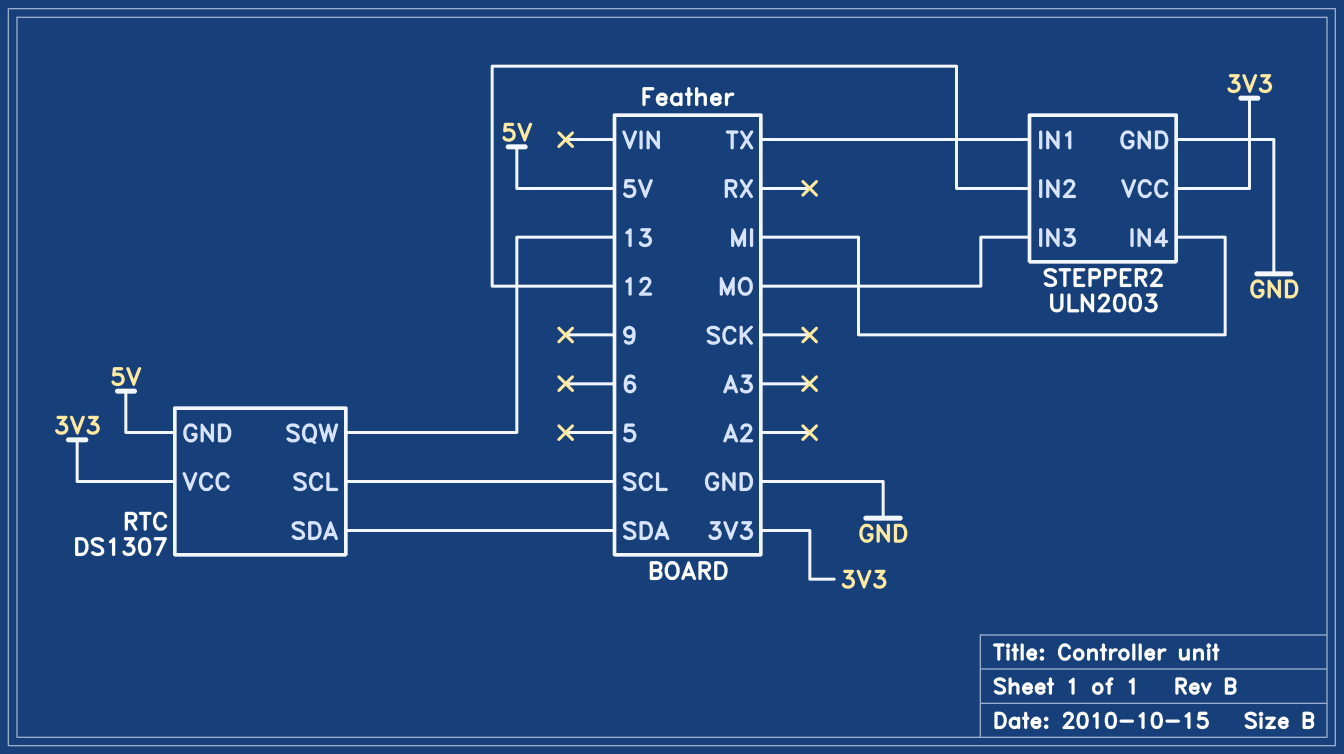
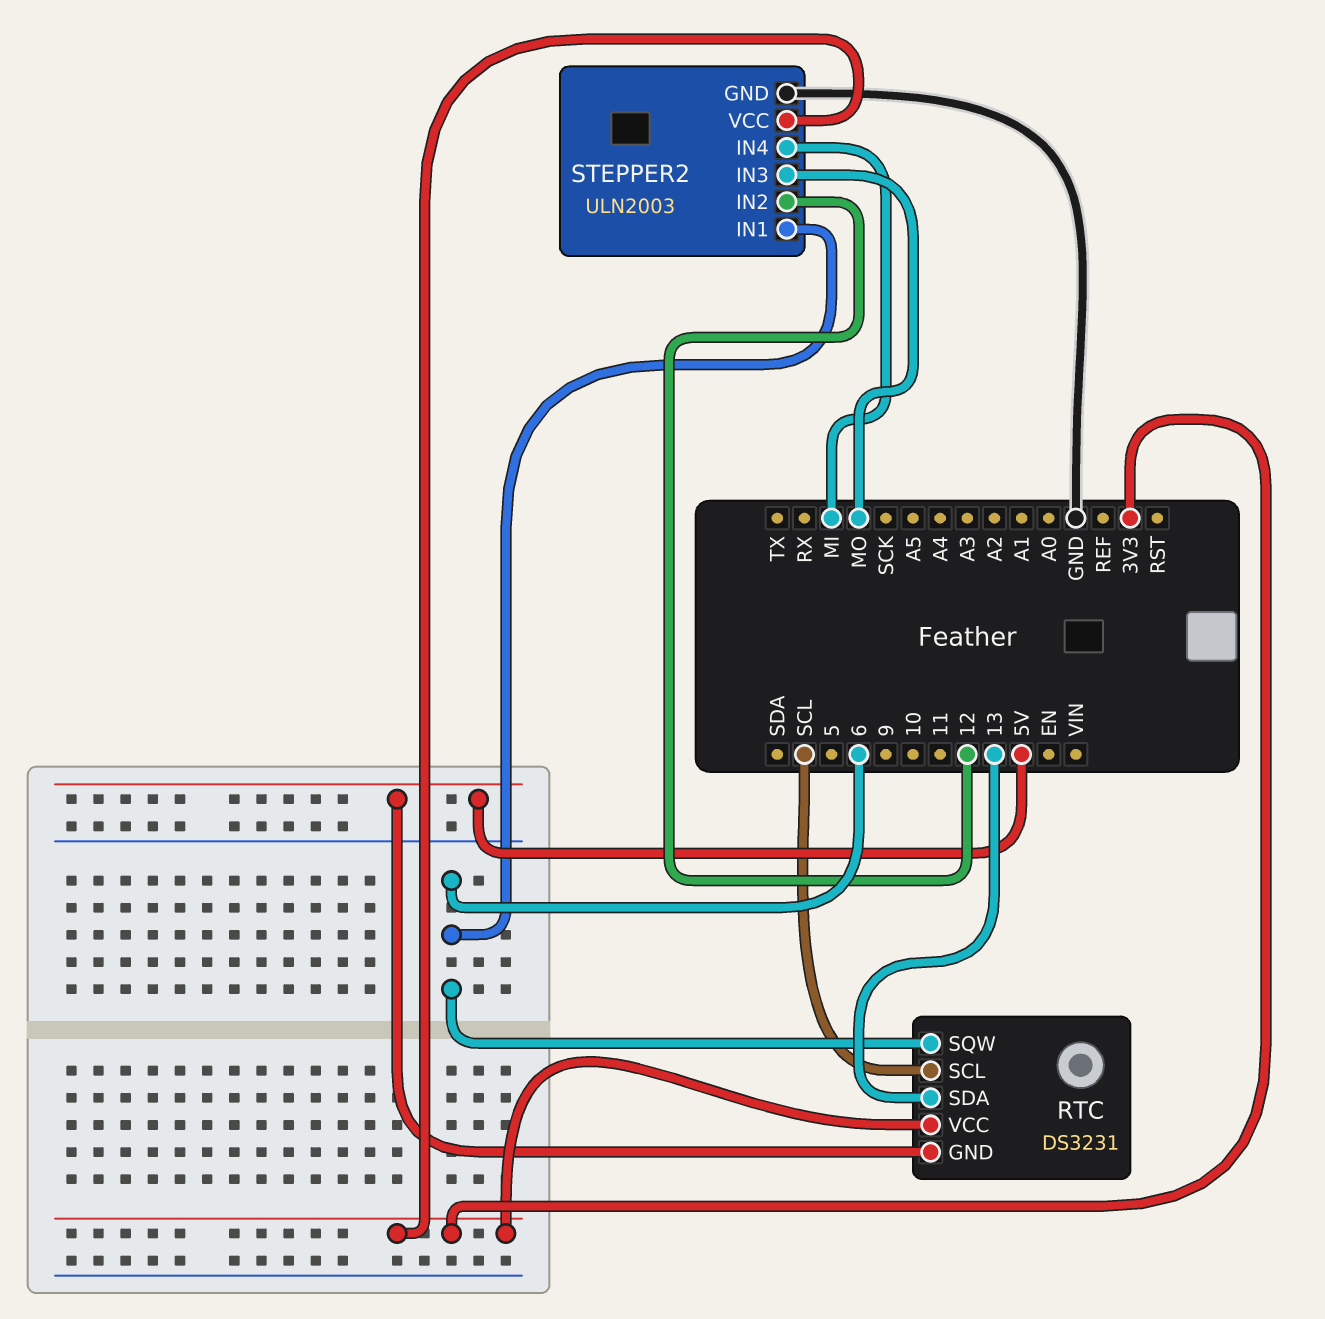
RTC: DS1307 -> DS3231
RTC pin SDA: SDA -> 13
RTC pin SQW: 13 -> 6
STEPPER2 pin IN1: TX -> 6

